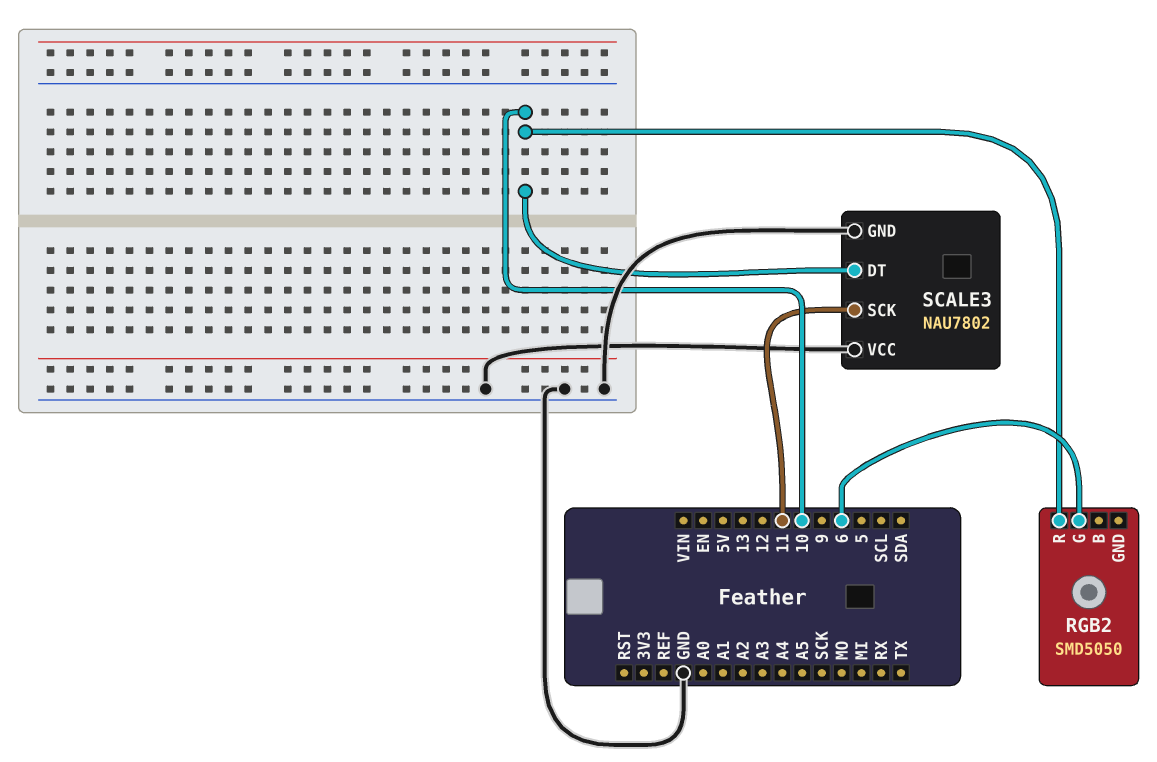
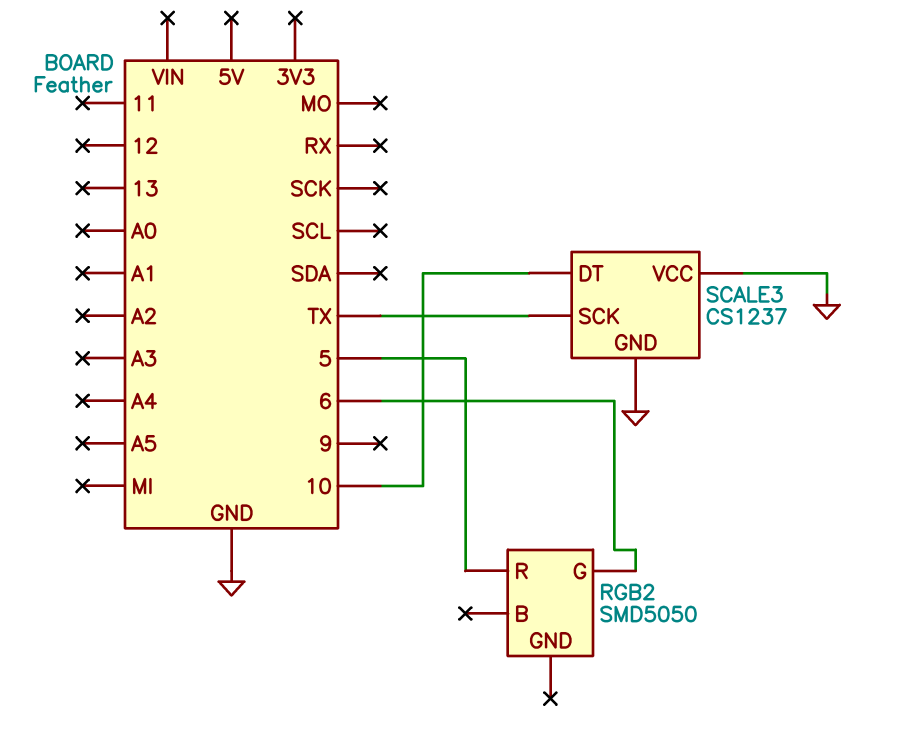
RGB2 pin R: 10 -> 5
SCALE3: NAU7802 -> CS1237
SCALE3 pin SCK: 11 -> TX

